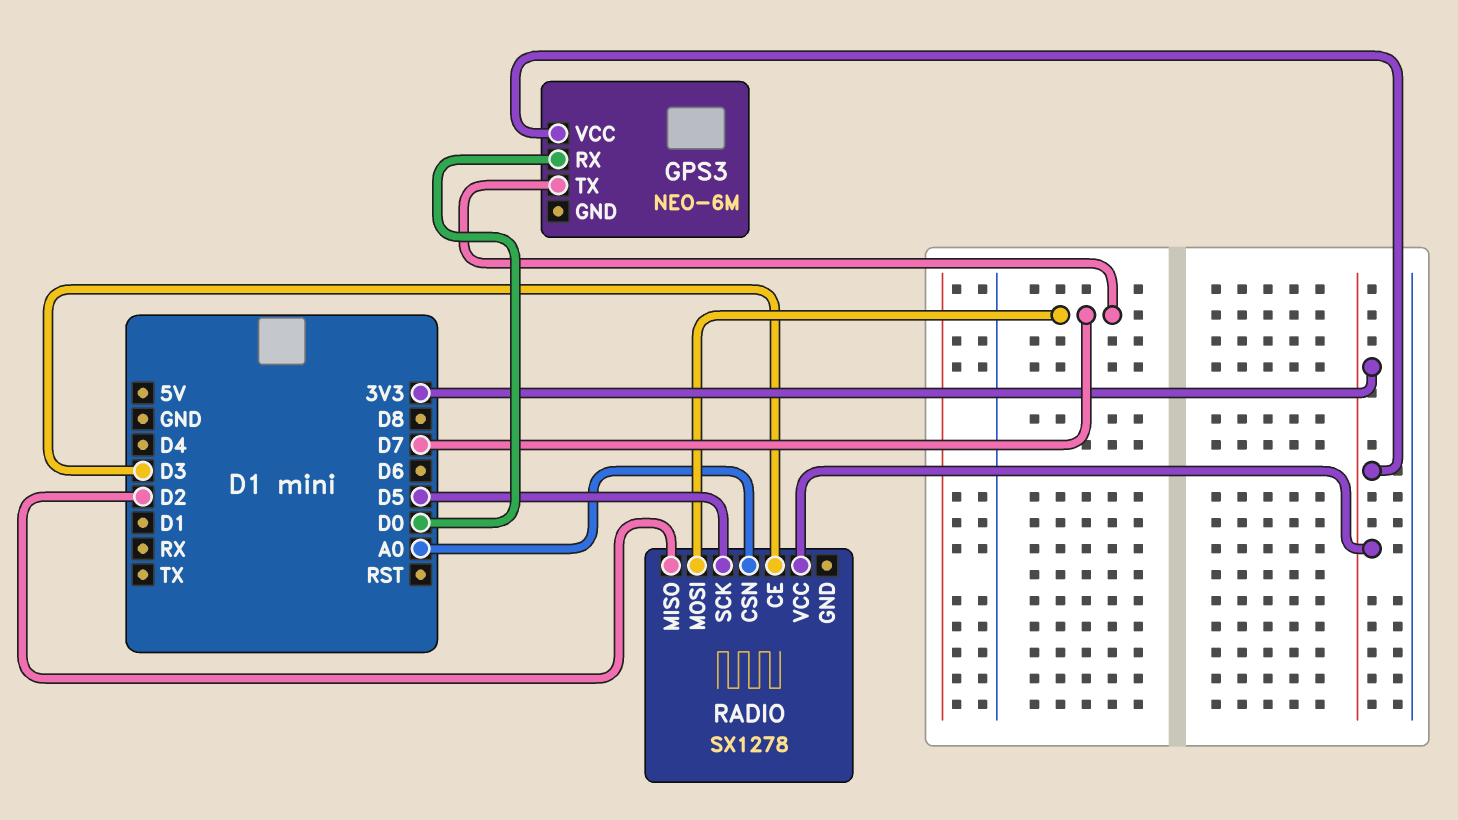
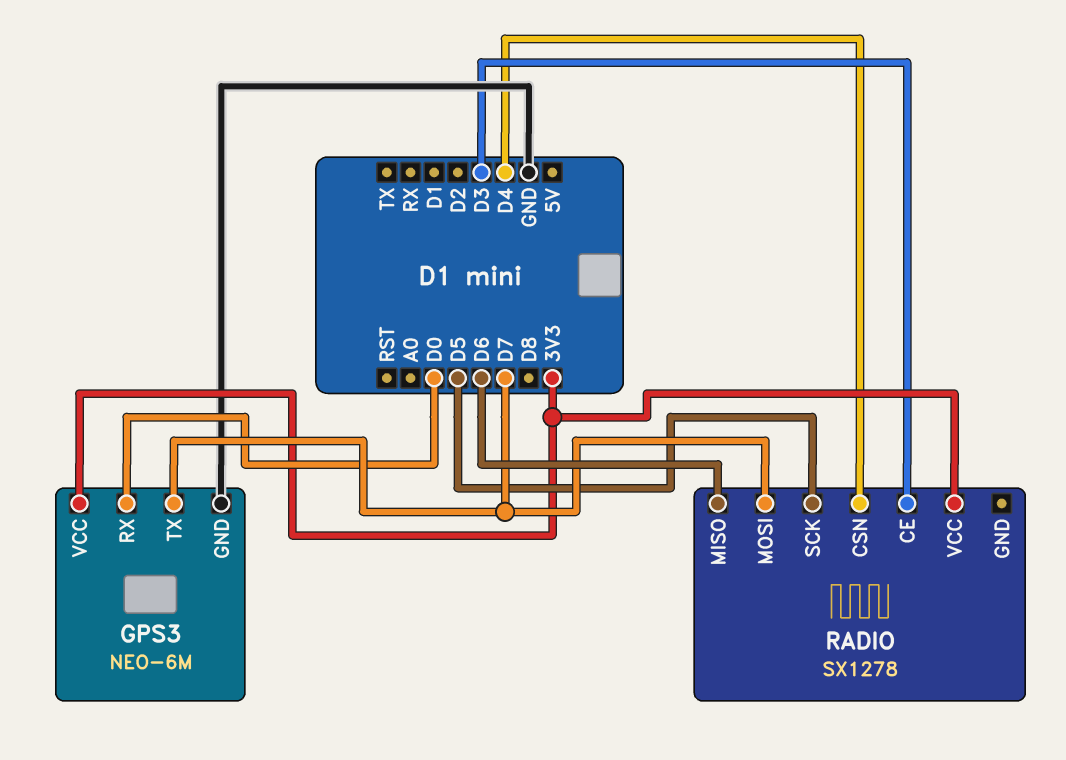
GPS3 pin GND: none -> GND
RADIO pin CSN: A0 -> D4
RADIO pin MISO: D2 -> D6

